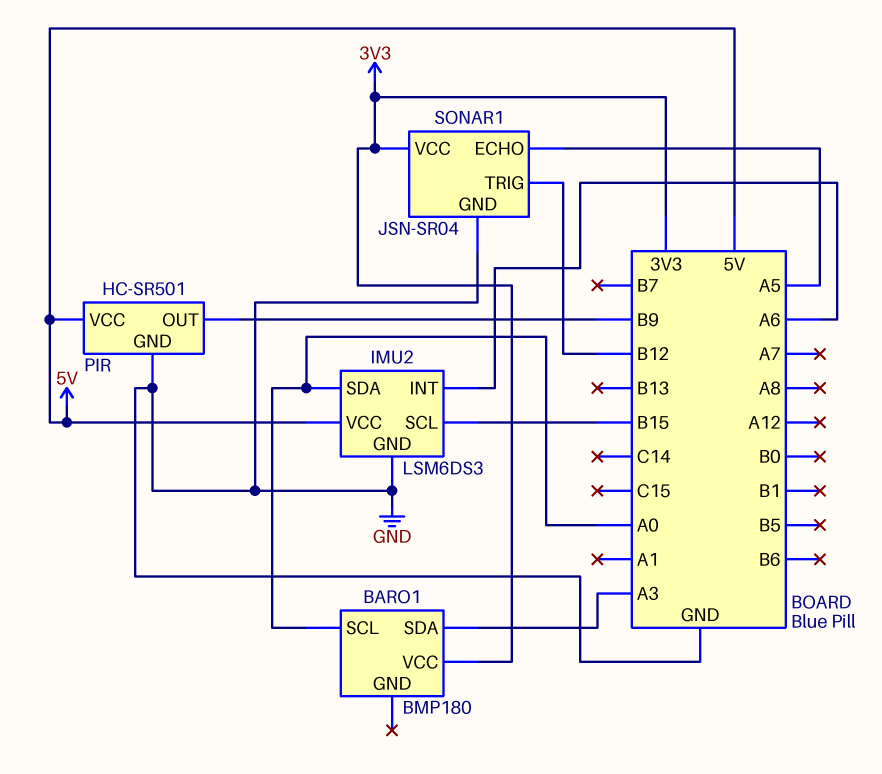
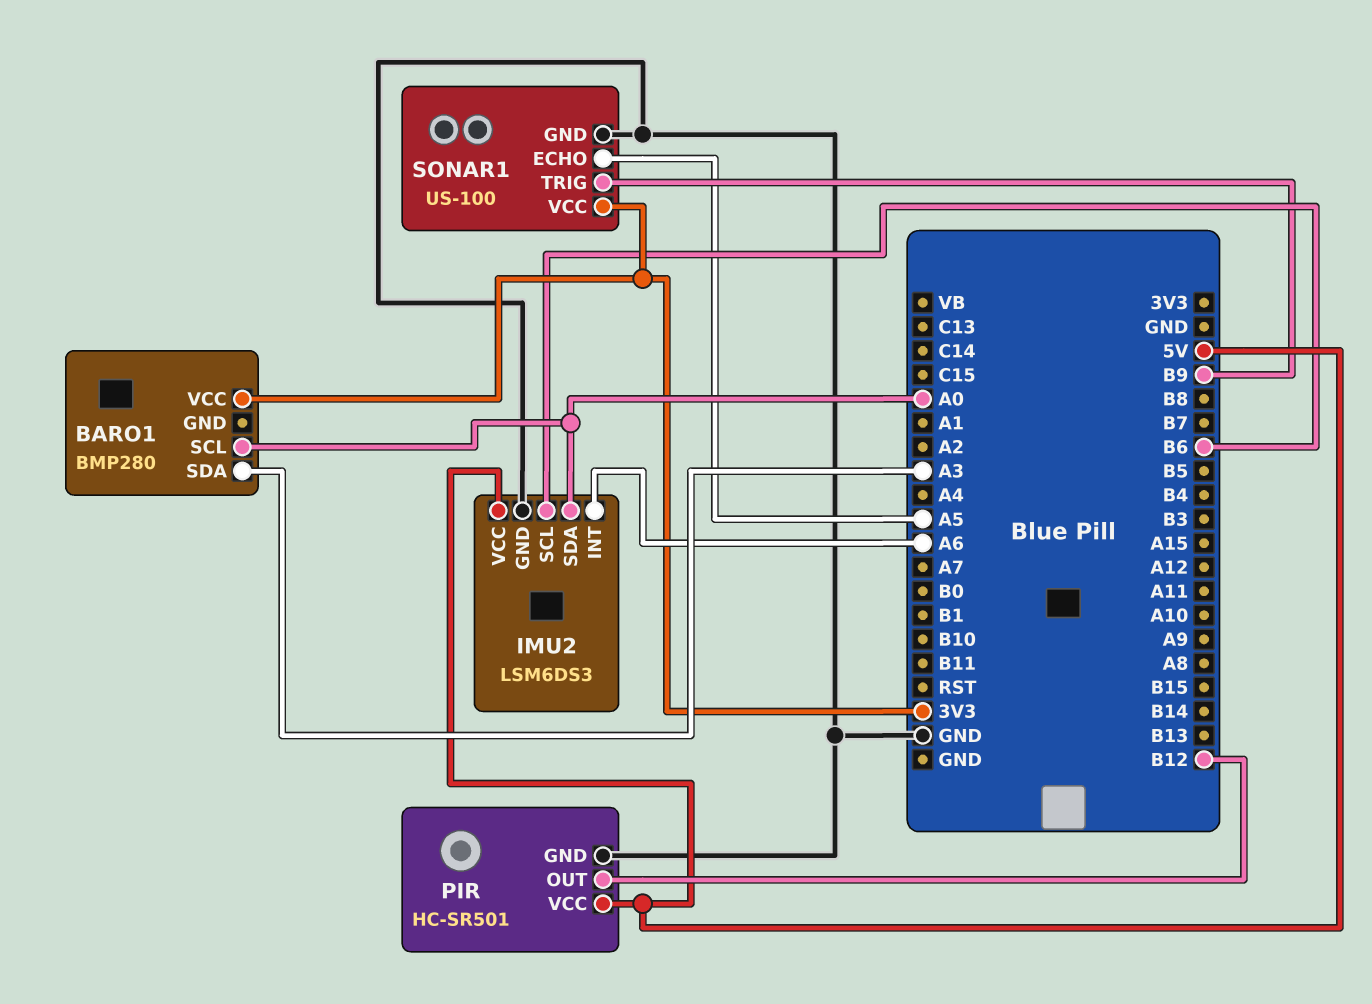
BARO1: BMP180 -> BMP280
IMU2 pin SCL: B15 -> B6
PIR pin OUT: B9 -> B12
SONAR1: JSN-SR04 -> US-100
SONAR1 pin TRIG: B12 -> B9

